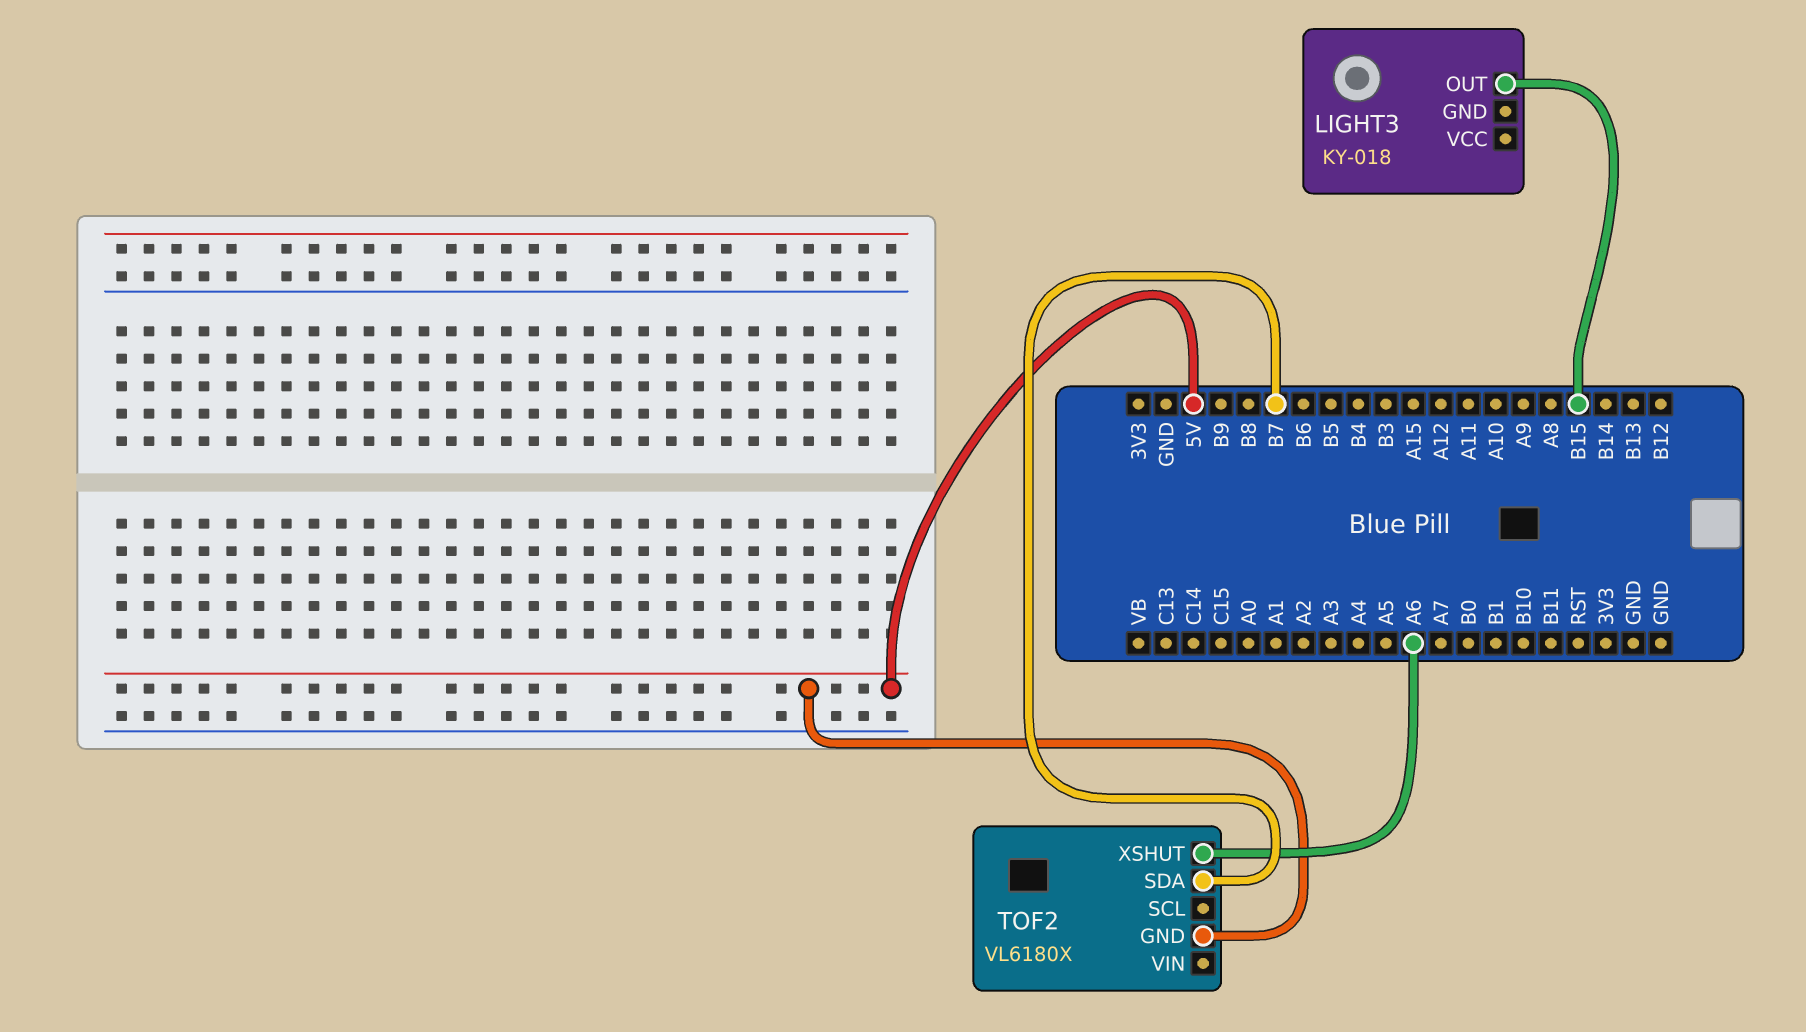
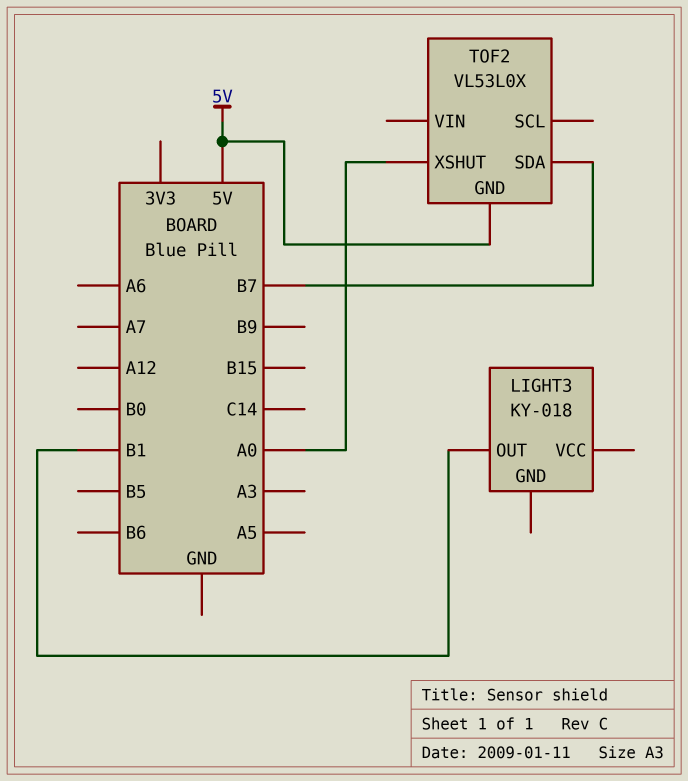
LIGHT3 pin OUT: B15 -> B1
TOF2: VL6180X -> VL53L0X
TOF2 pin XSHUT: A6 -> A0

